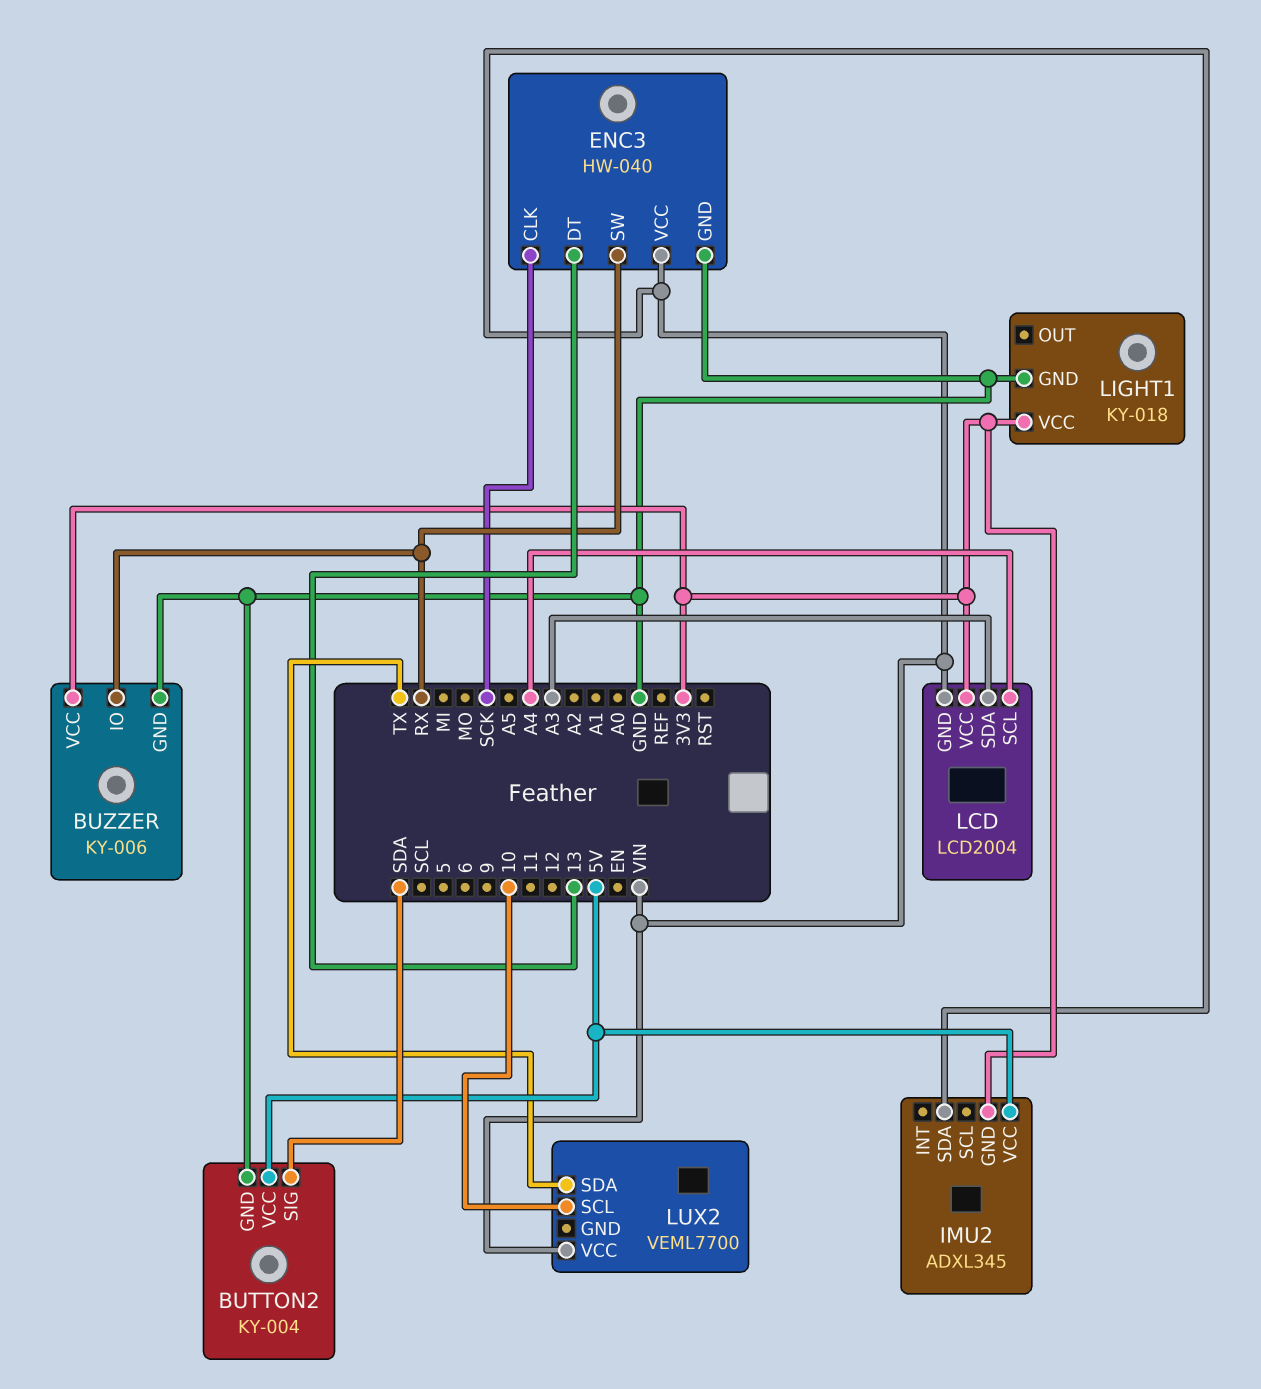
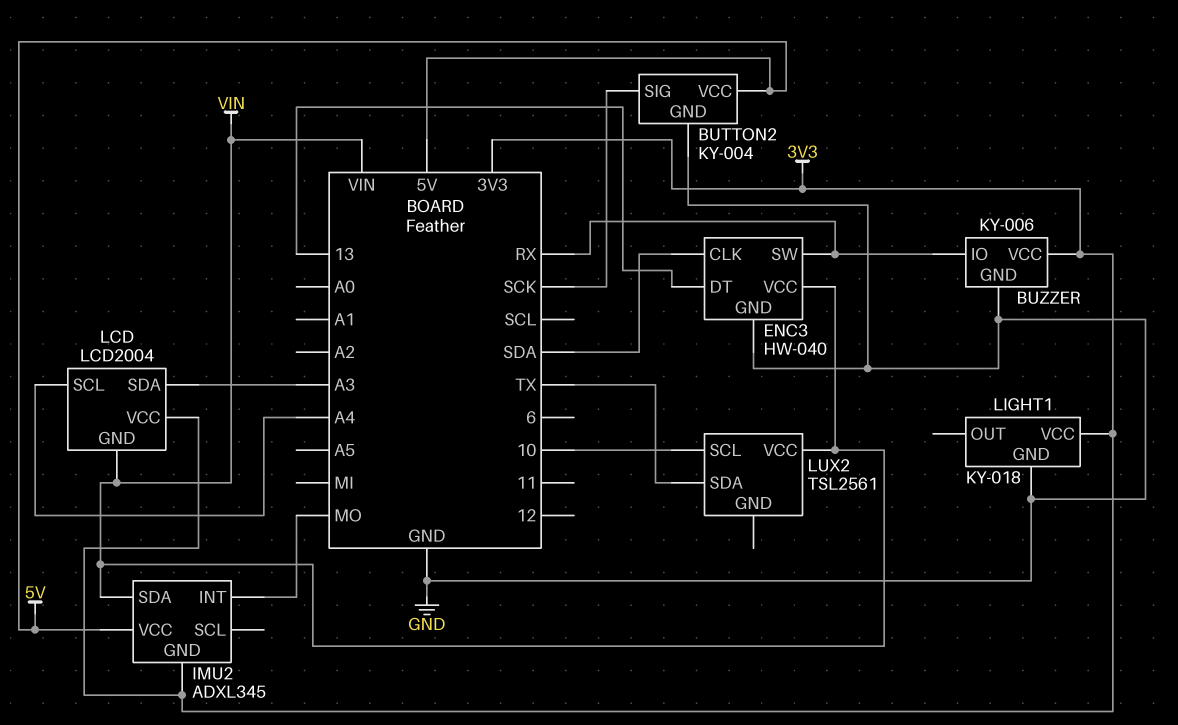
BUTTON2 pin SIG: SDA -> SCK
ENC3 pin CLK: SCK -> SDA
IMU2 pin INT: none -> MO
LUX2: VEML7700 -> TSL2561

